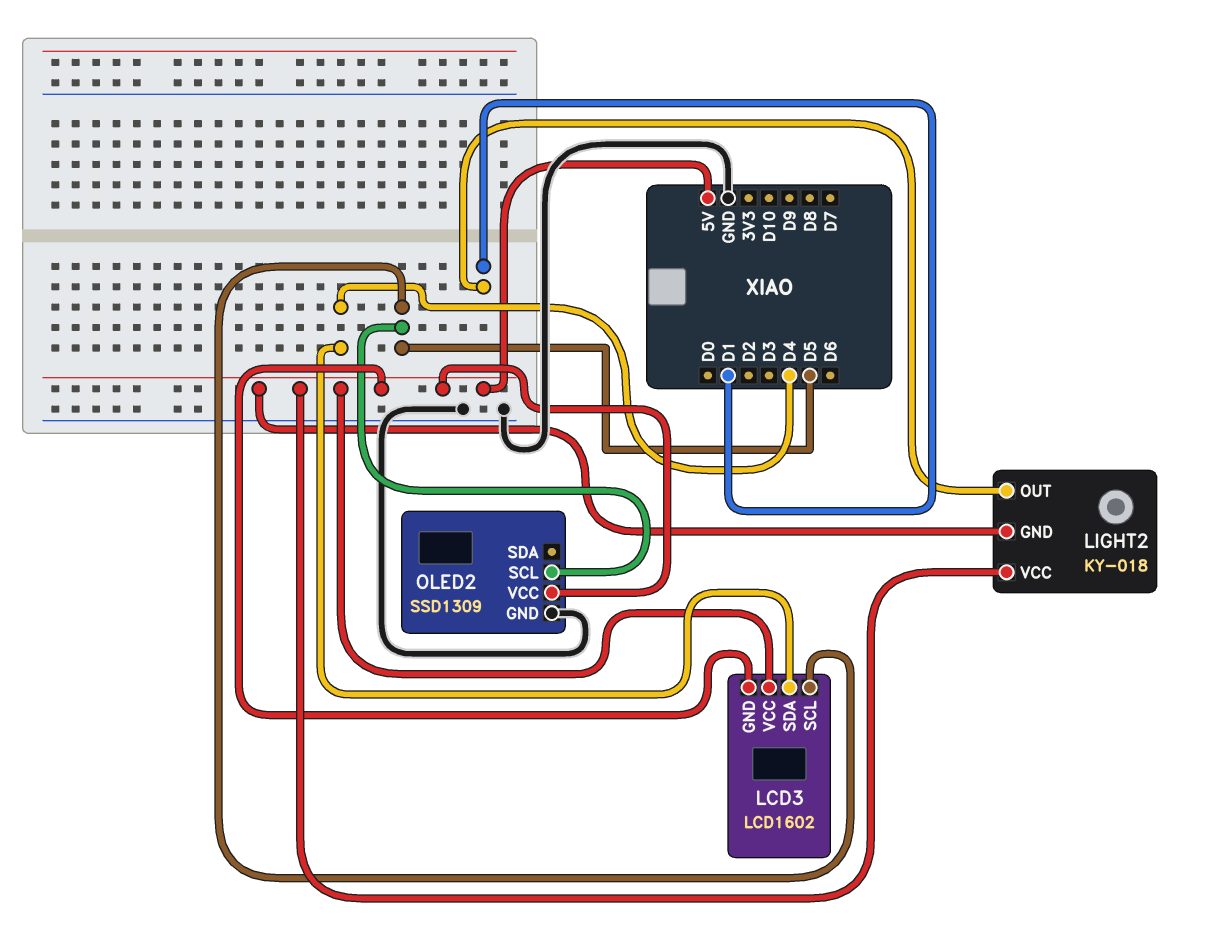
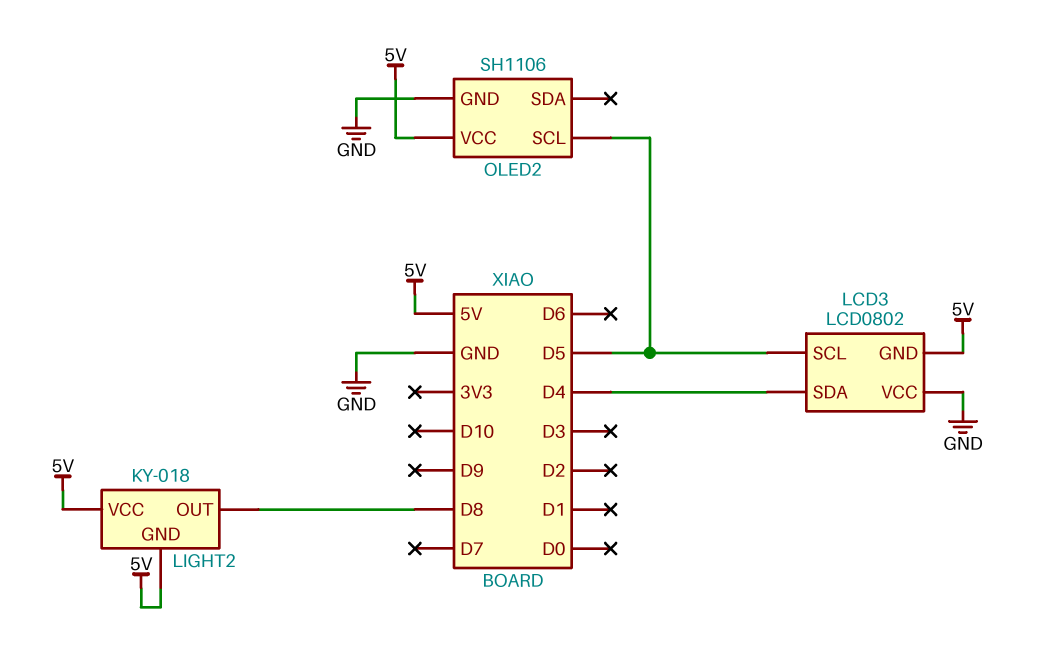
LCD3: LCD1602 -> LCD0802
LCD3 pin VCC: 5V -> GND
LIGHT2 pin OUT: D1 -> D8
OLED2: SSD1309 -> SH1106

